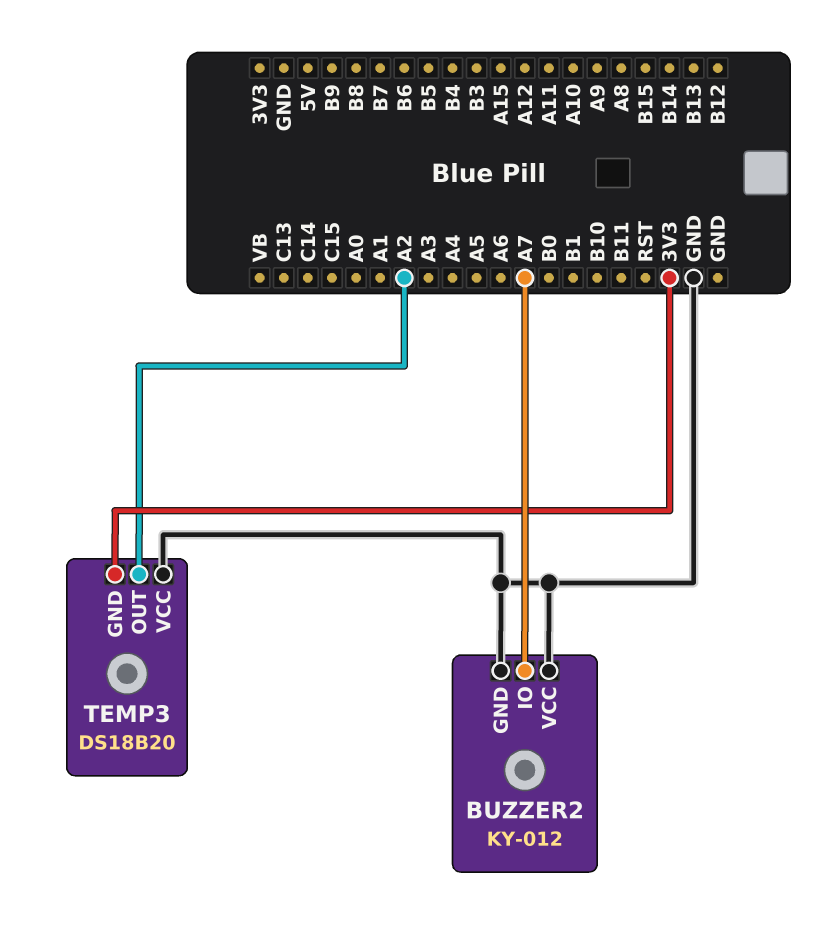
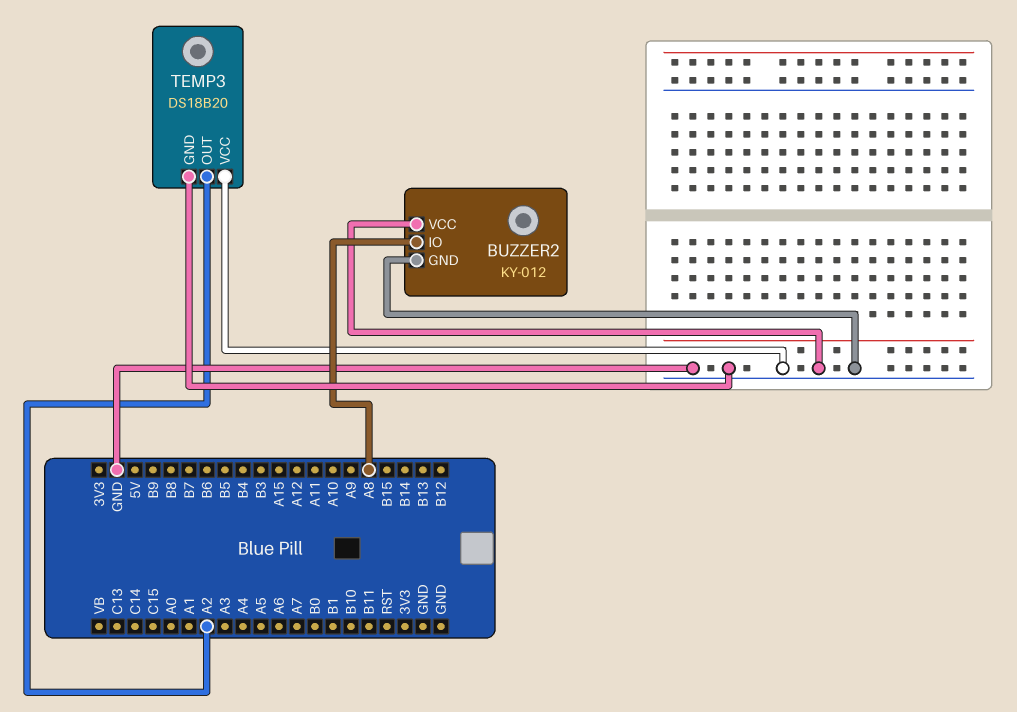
BUZZER2 pin IO: A7 -> A8
TEMP3 pin GND: 3V3 -> GND

